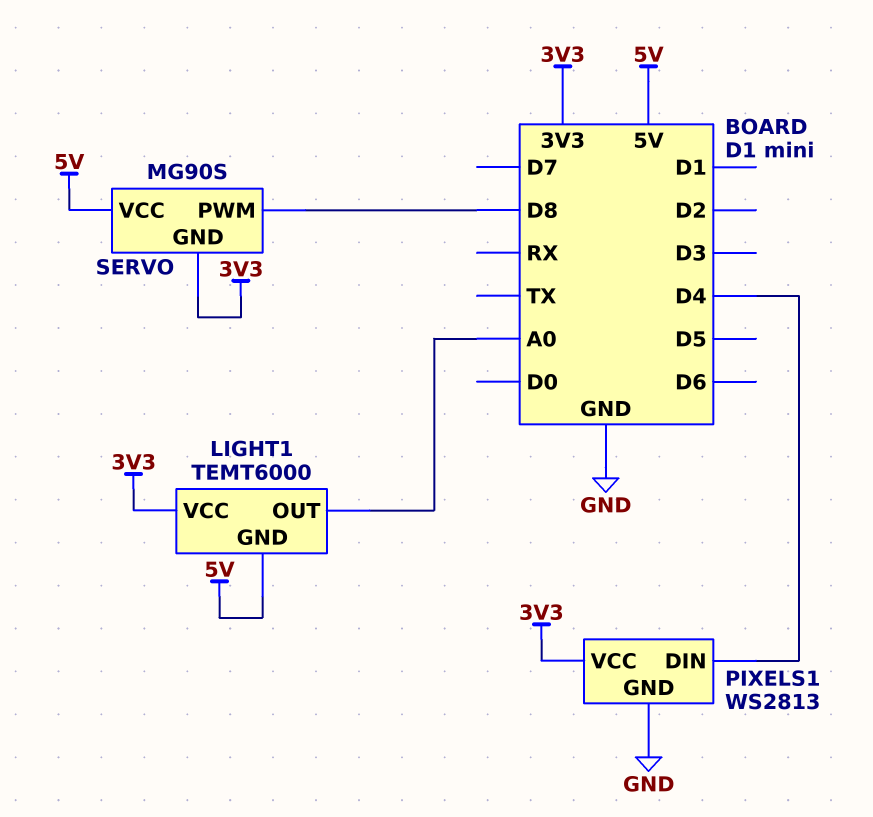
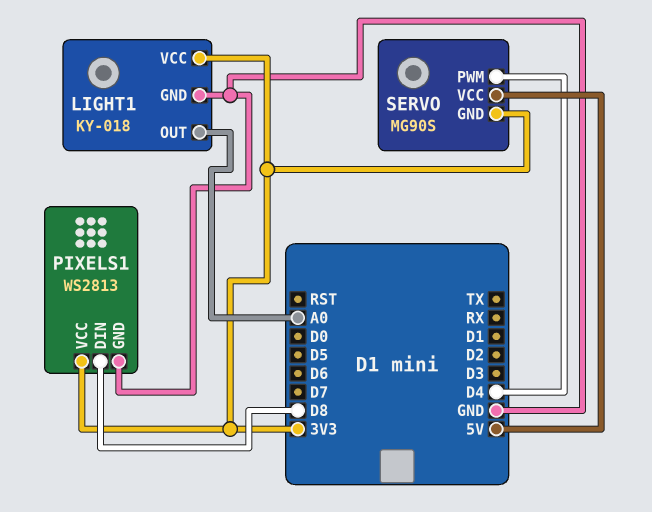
LIGHT1: TEMT6000 -> KY-018
LIGHT1 pin GND: 5V -> GND
PIXELS1 pin DIN: D4 -> D8
SERVO pin PWM: D8 -> D4

